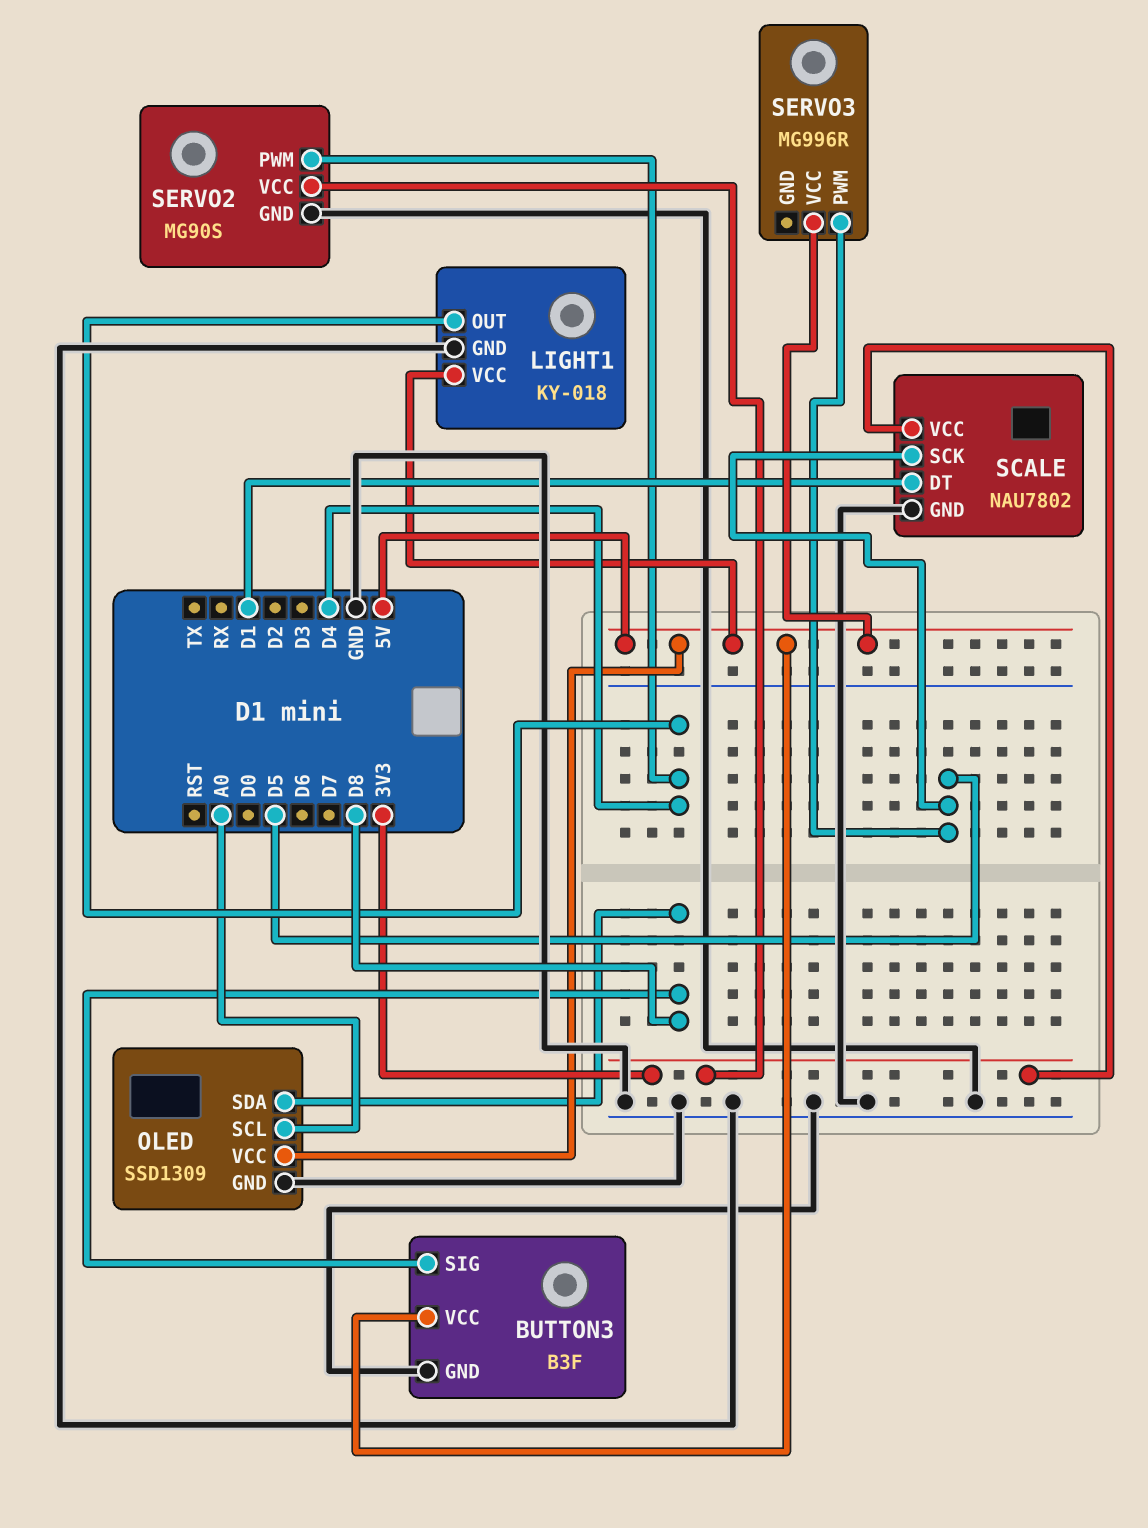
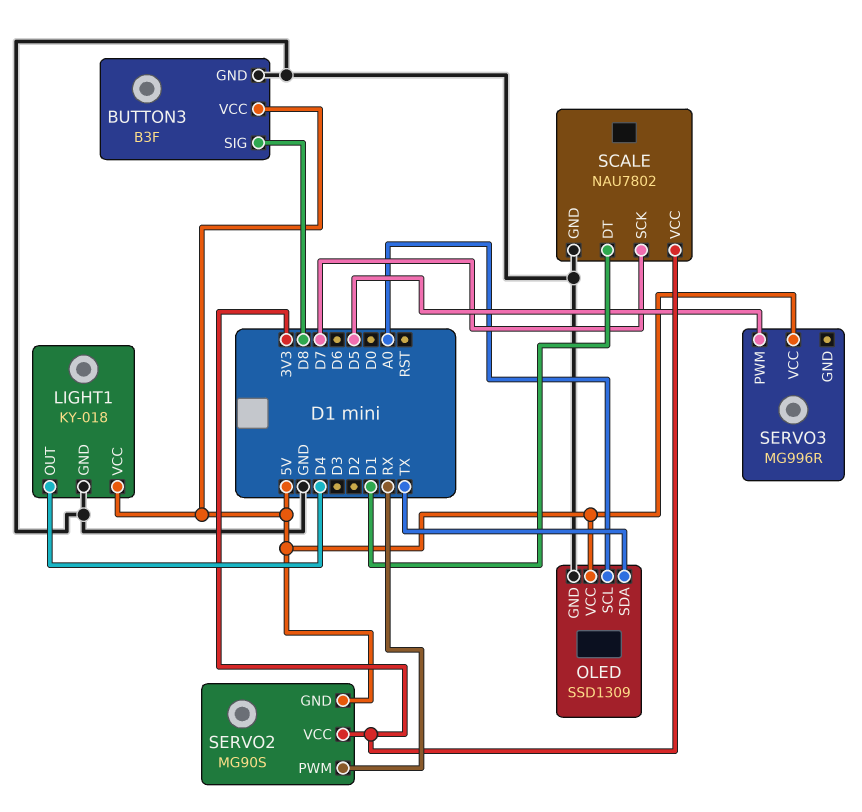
OLED pin SDA: D8 -> TX
SCALE pin SCK: D5 -> D7
SERVO2 pin GND: GND -> 5V
SERVO2 pin PWM: D4 -> RX

